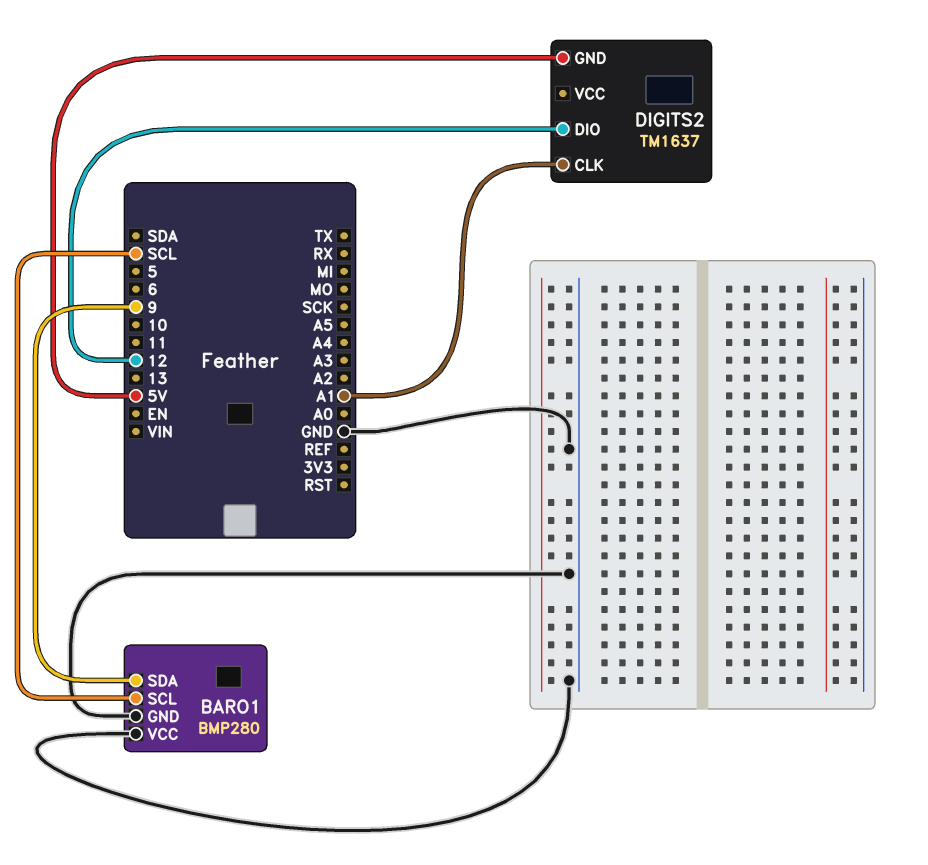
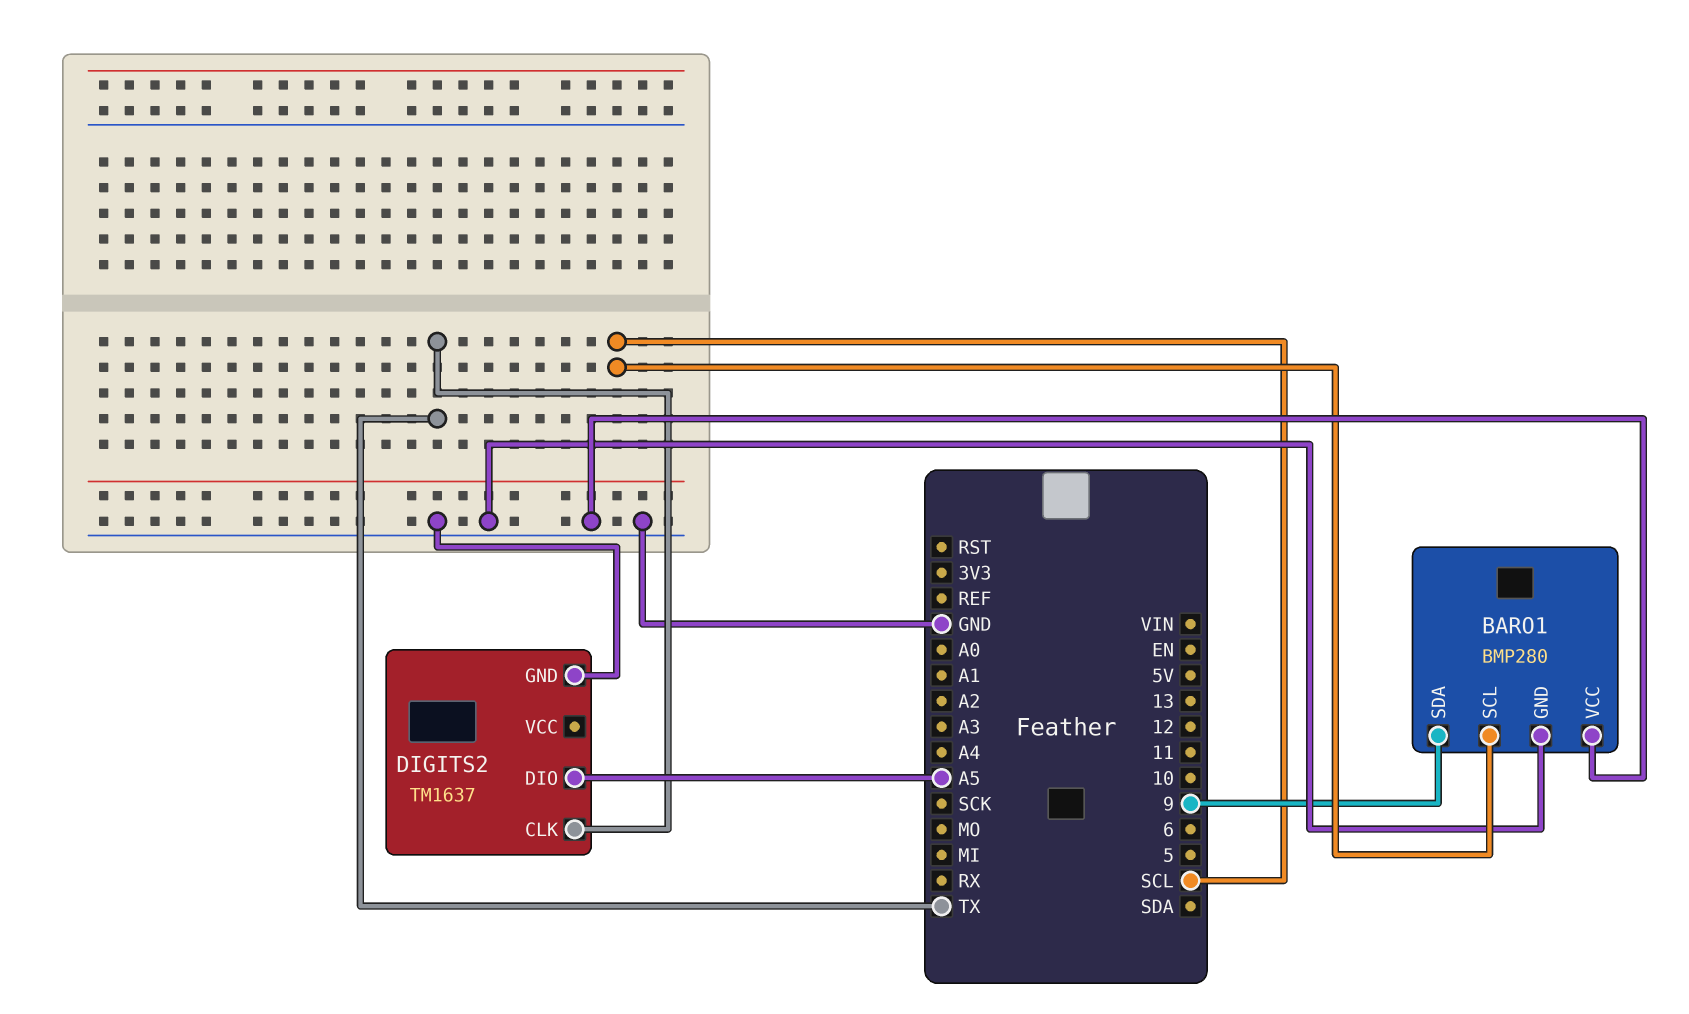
DIGITS2 pin CLK: A1 -> TX
DIGITS2 pin DIO: 12 -> A5
DIGITS2 pin GND: 5V -> GND

